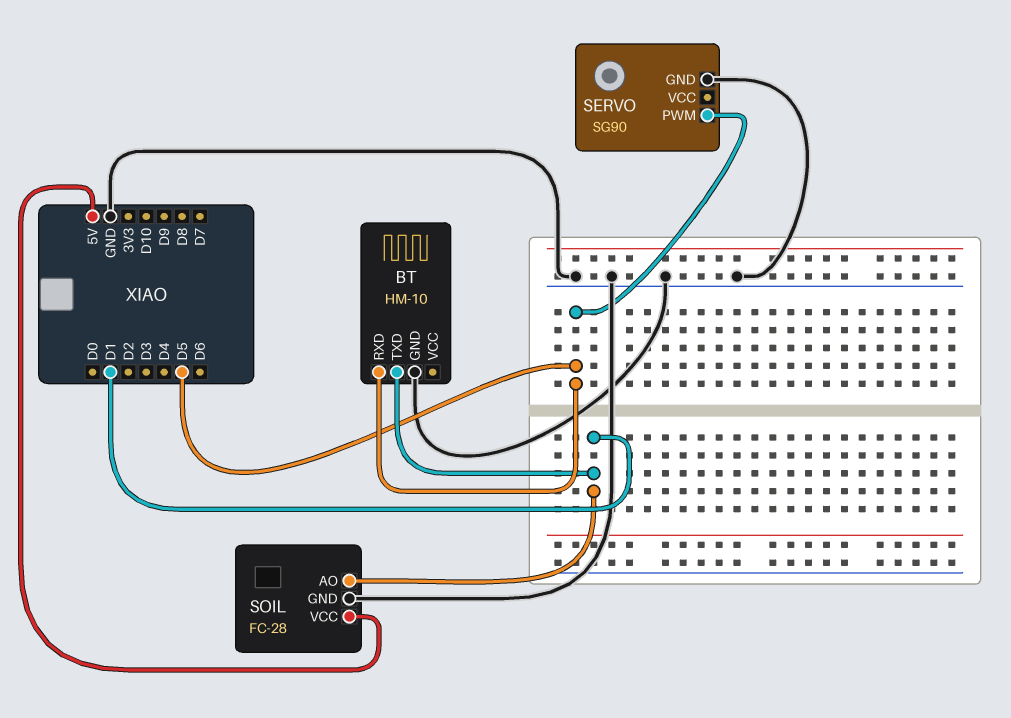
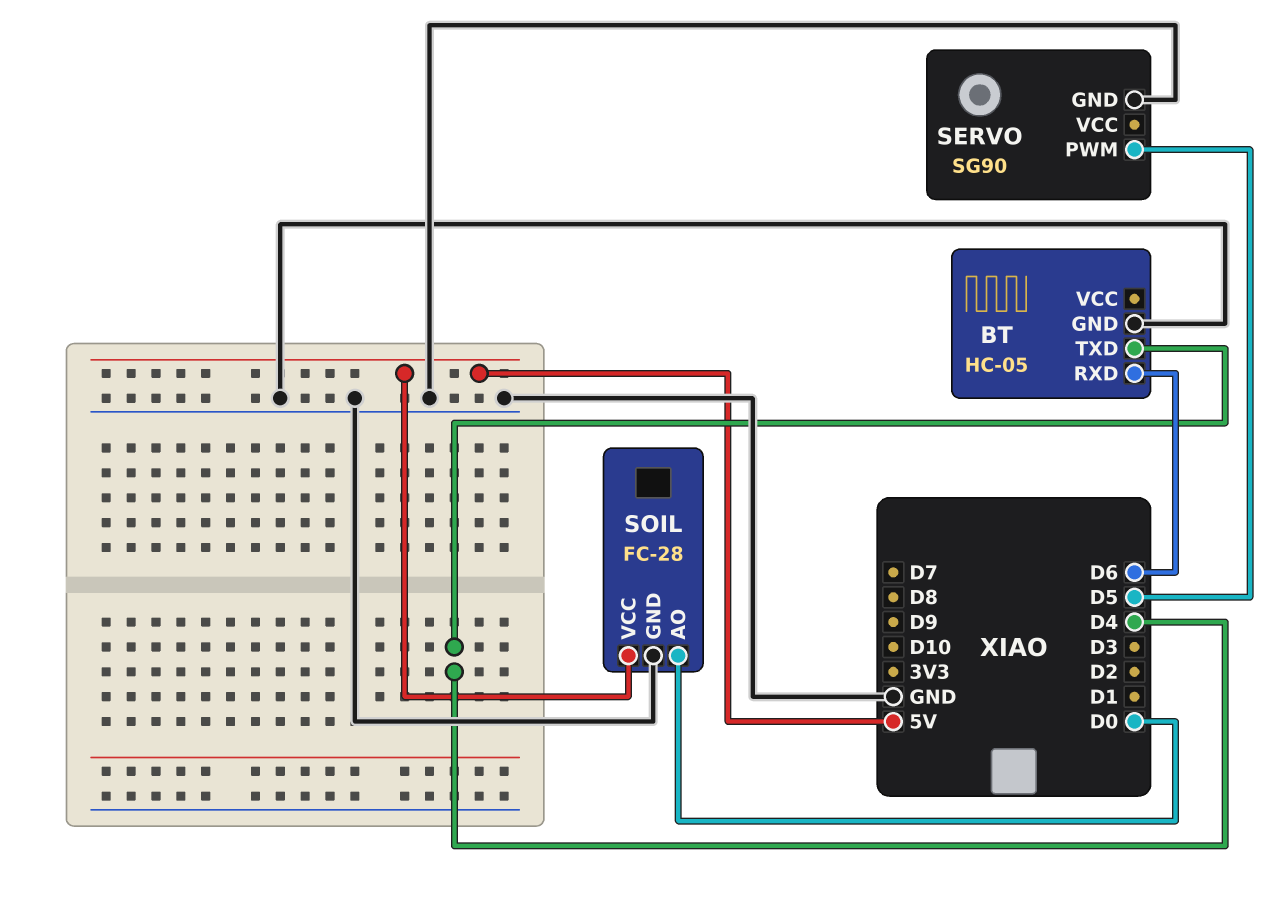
BT: HM-10 -> HC-05
BT pin RXD: D5 -> D6
BT pin TXD: D1 -> D4
SOIL pin AO: D1 -> D0

